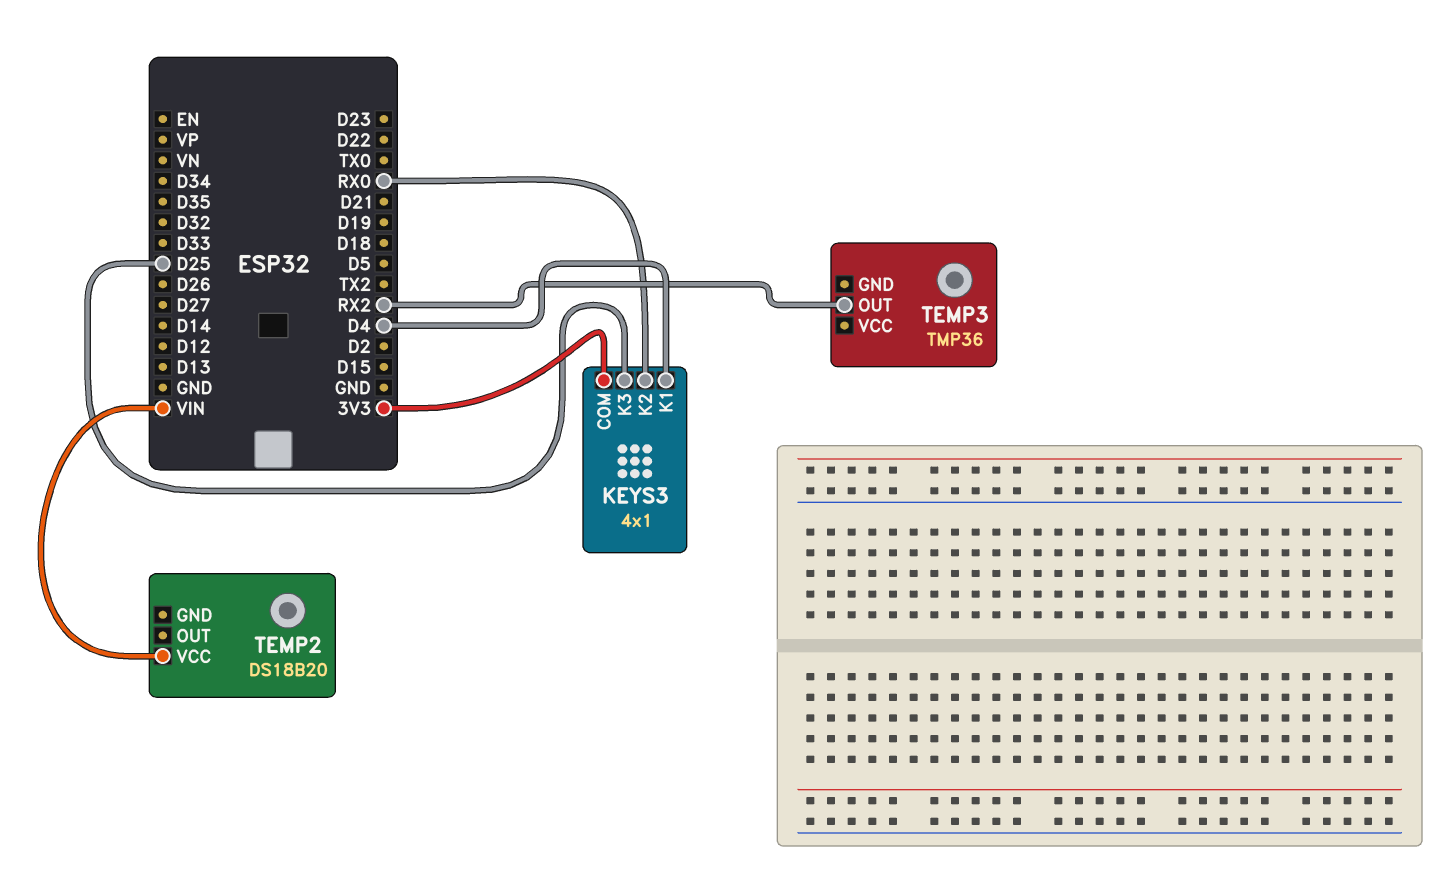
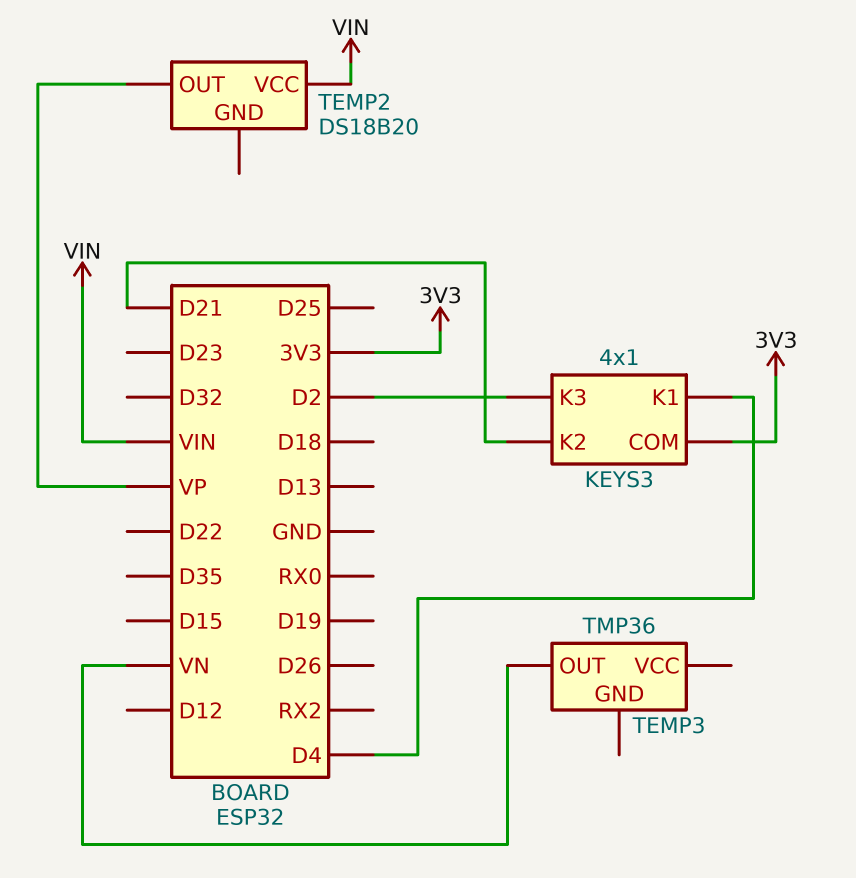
KEYS3 pin K2: RX0 -> D21
KEYS3 pin K3: D25 -> D2
TEMP2 pin OUT: none -> VP
TEMP3 pin OUT: RX2 -> VN

